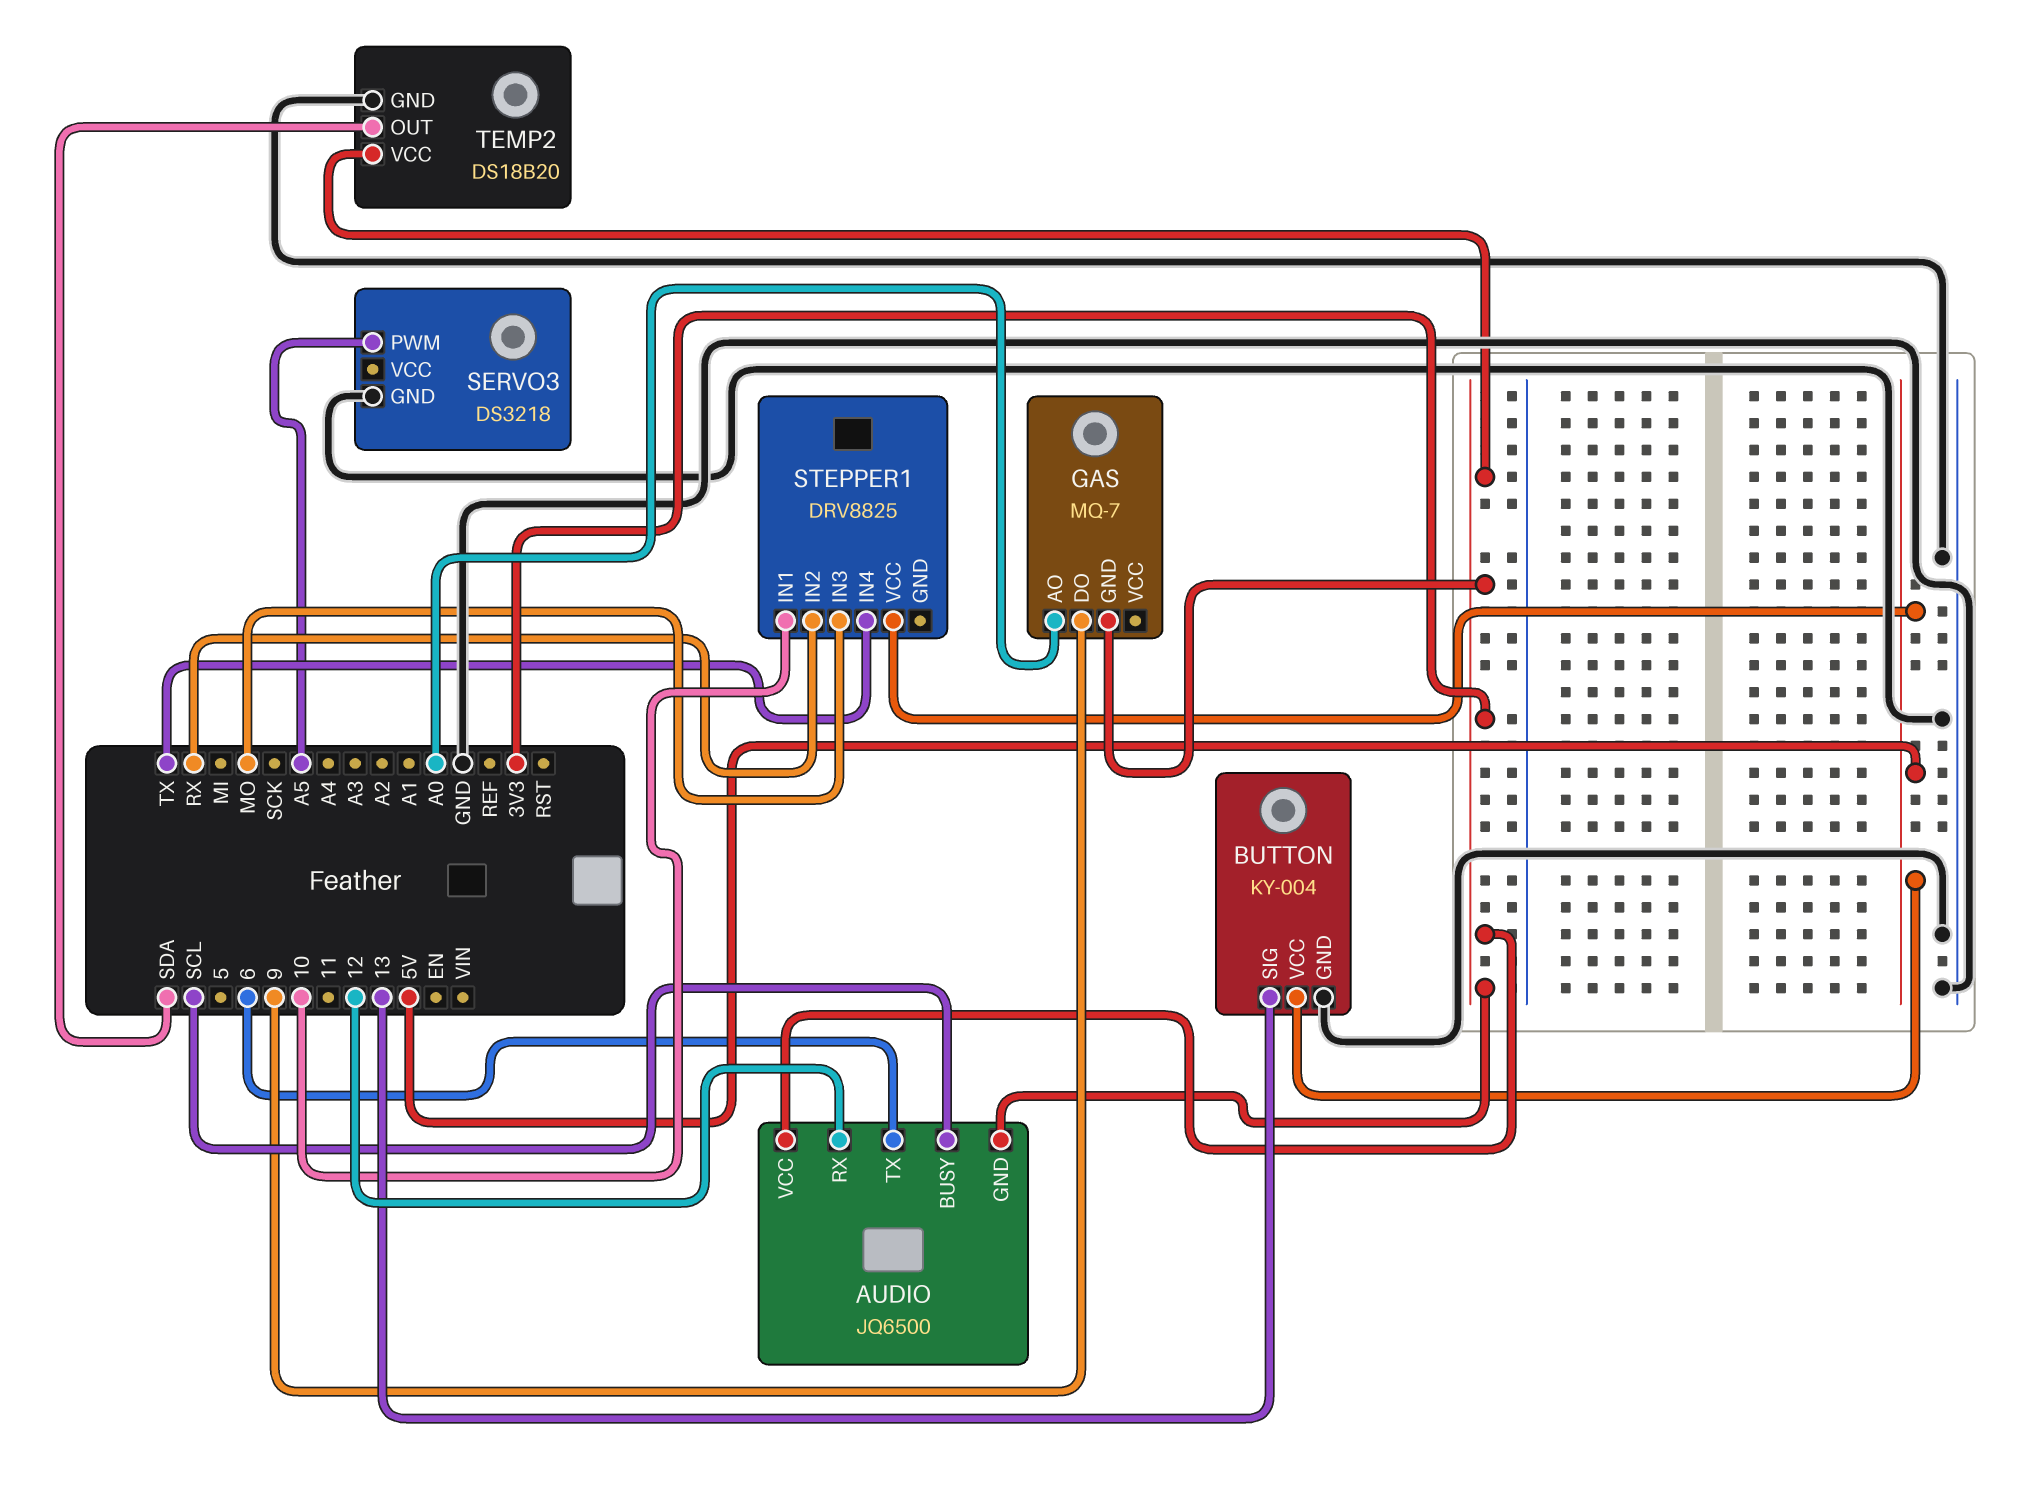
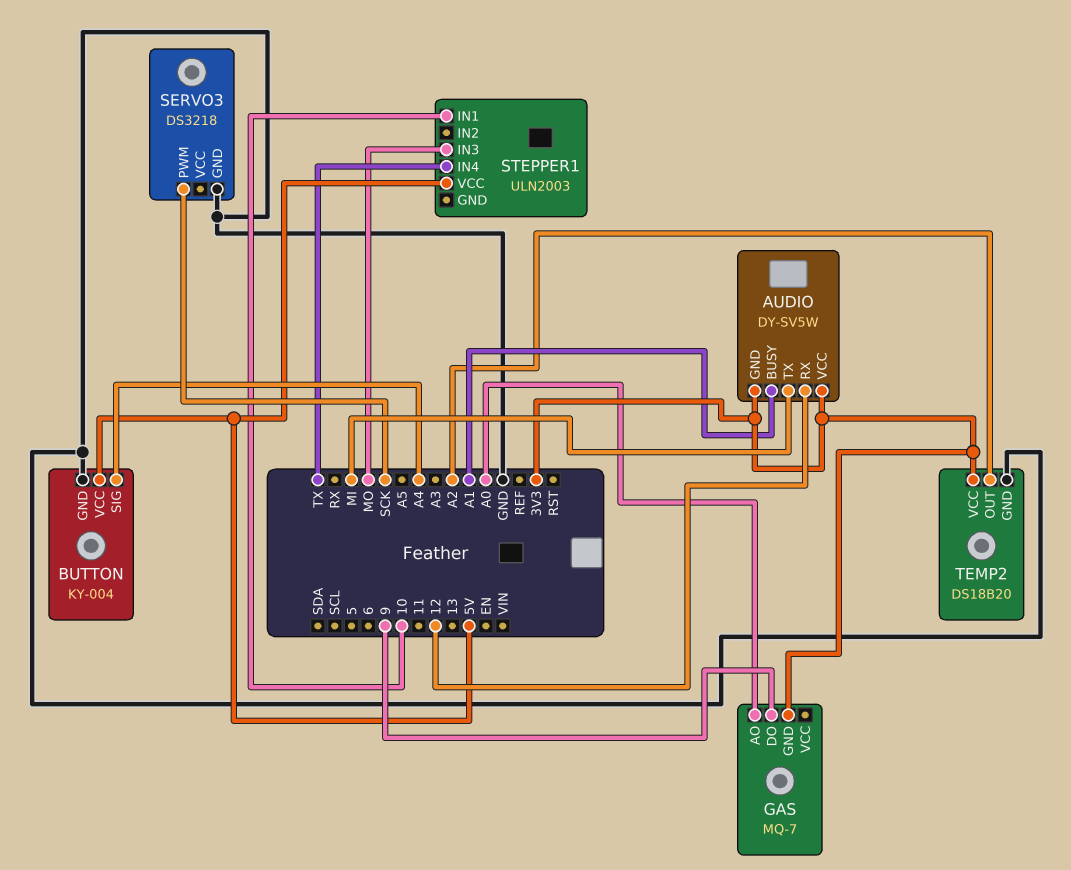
AUDIO: JQ6500 -> DY-SV5W
AUDIO pin BUSY: SCL -> A1
AUDIO pin TX: 6 -> MI
BUTTON pin SIG: 13 -> A4
SERVO3 pin PWM: A5 -> SCK
STEPPER1: DRV8825 -> ULN2003
STEPPER1 pin IN2: RX -> none
TEMP2 pin OUT: SDA -> A2

